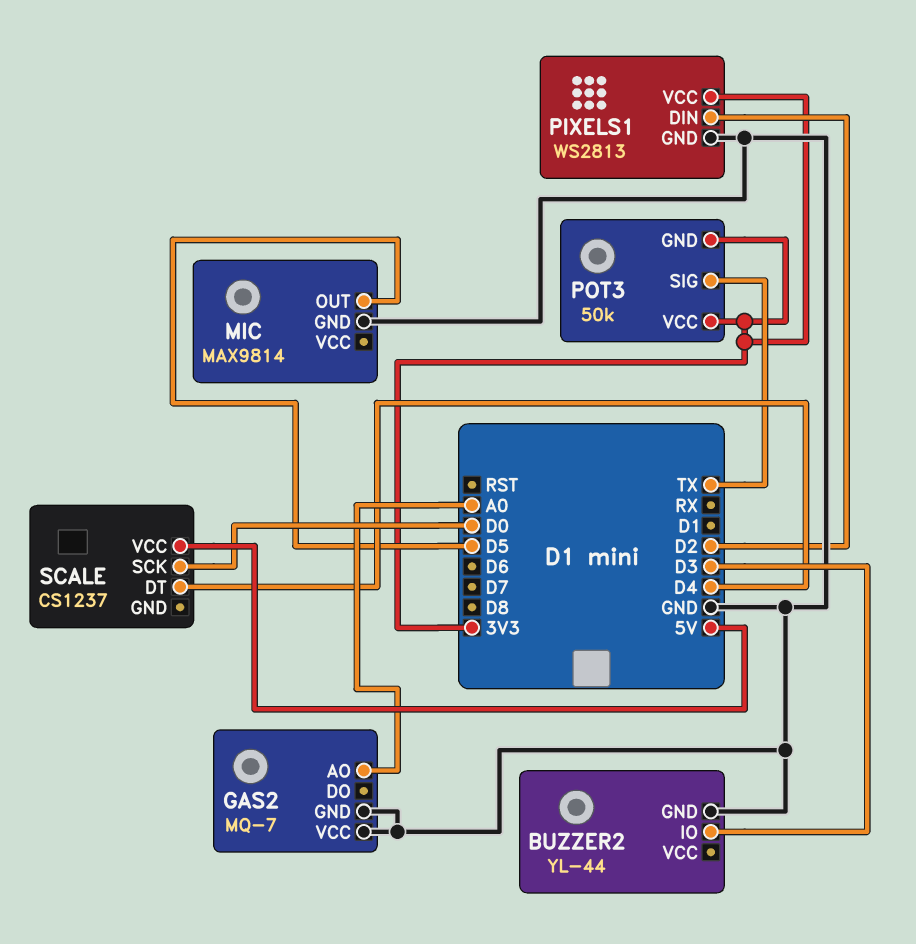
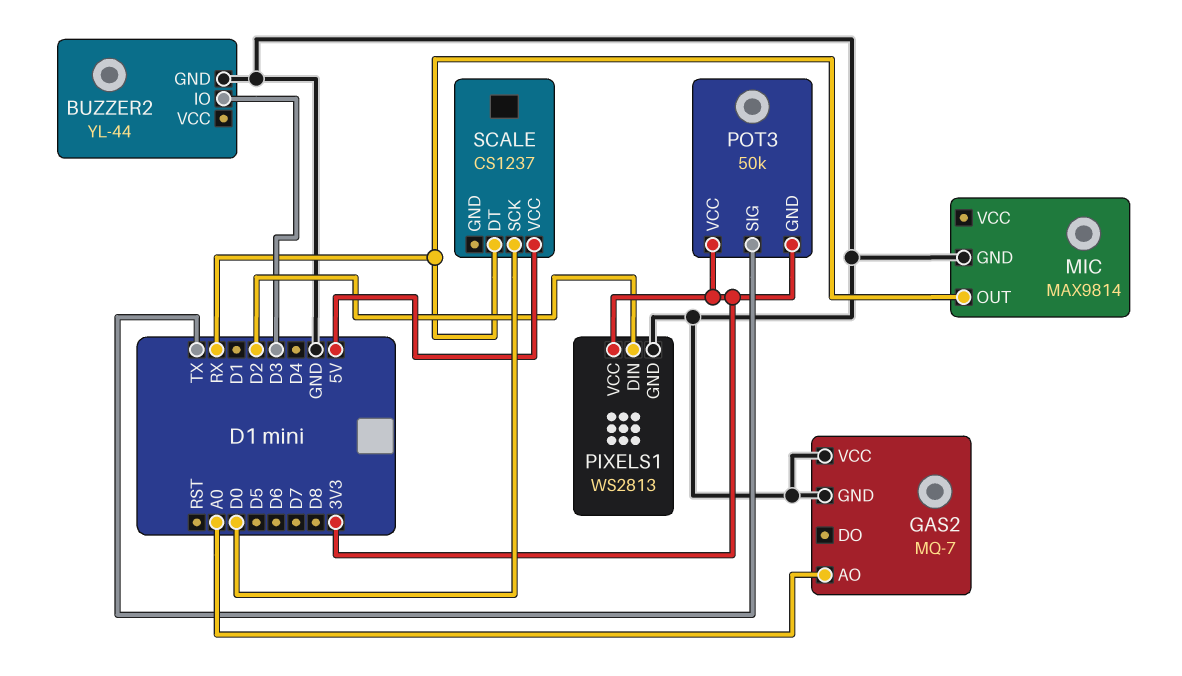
MIC pin OUT: D5 -> RX
SCALE pin DT: D4 -> RX

